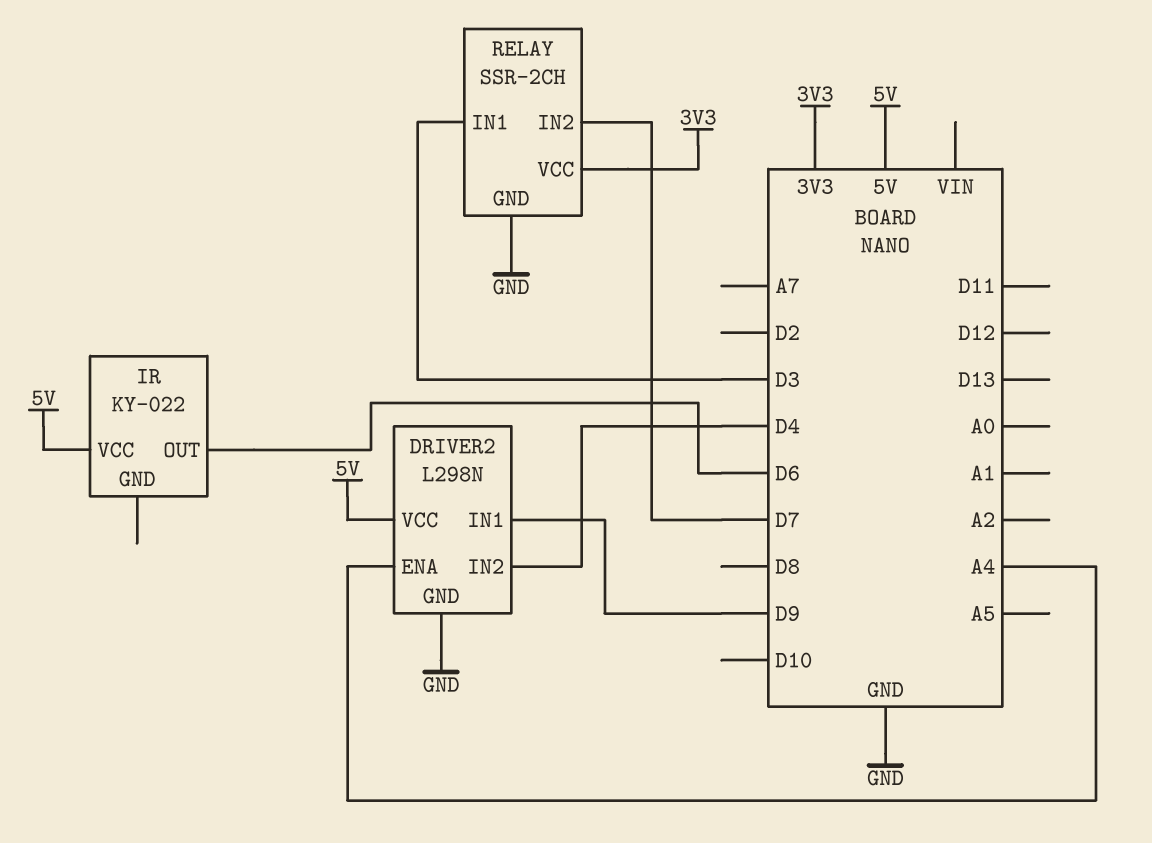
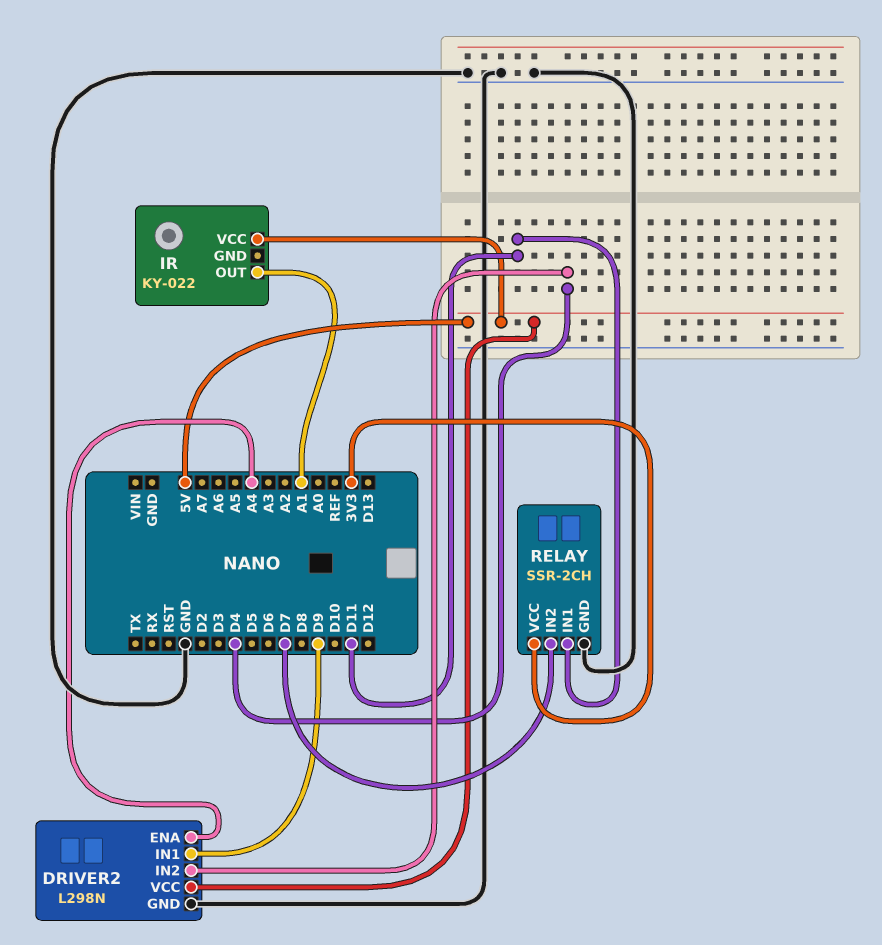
IR pin OUT: D6 -> A1
RELAY pin IN1: D3 -> D11

